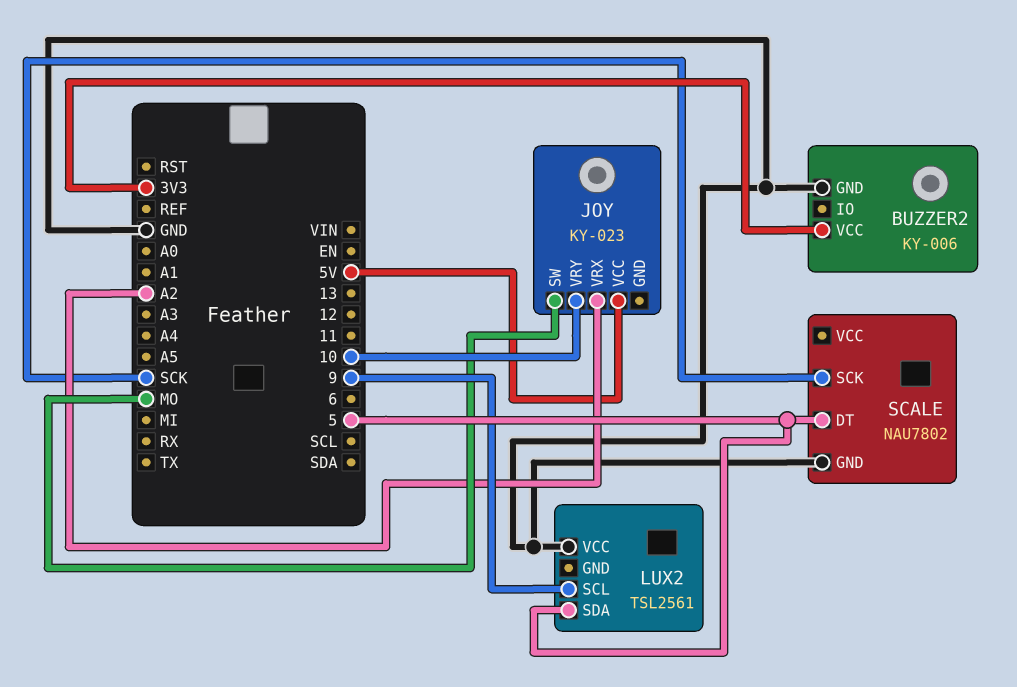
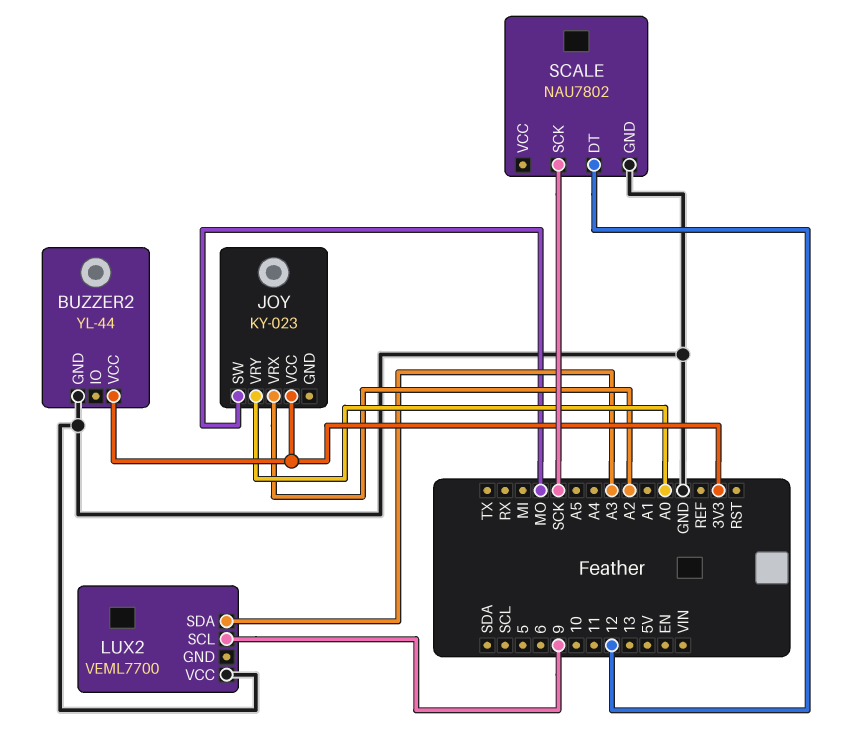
BUZZER2: KY-006 -> YL-44
JOY pin VCC: 5V -> 3V3
JOY pin VRY: 10 -> A0
LUX2: TSL2561 -> VEML7700
LUX2 pin SDA: 5 -> A3
SCALE pin DT: 5 -> 12

